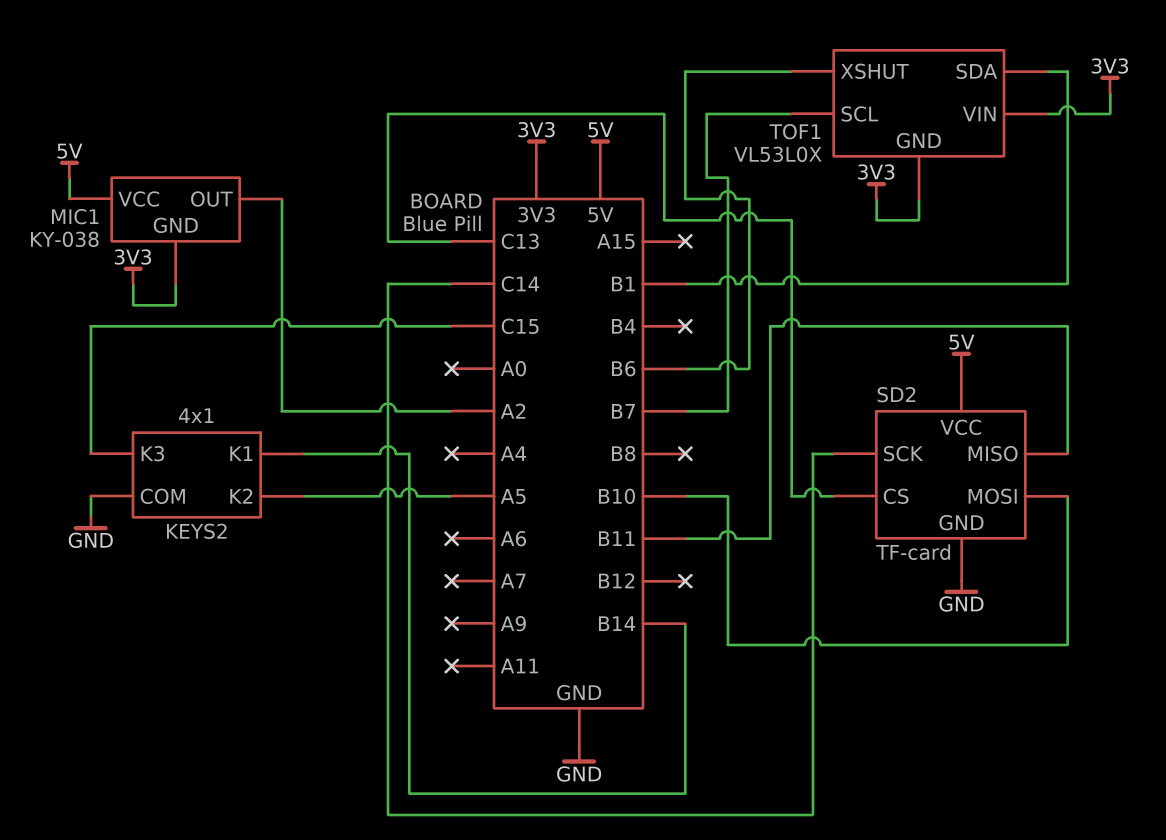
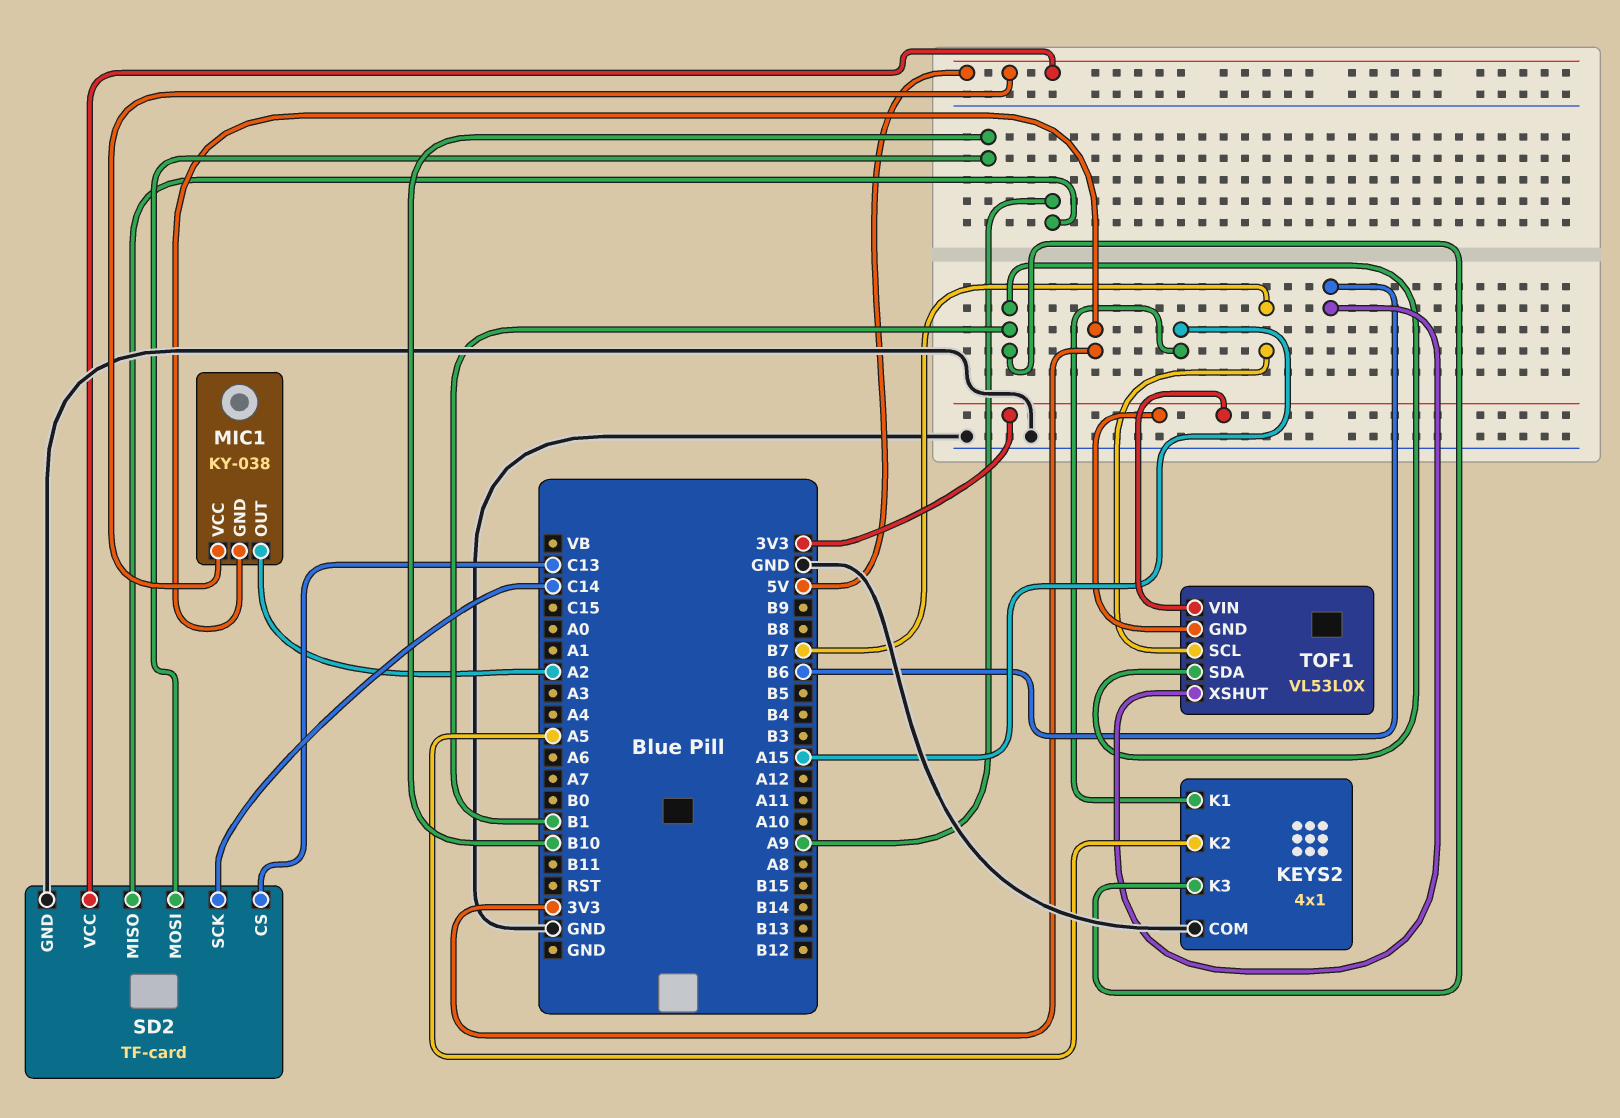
KEYS2 pin K1: B14 -> A15
KEYS2 pin K3: C15 -> B1
SD2 pin MISO: B11 -> A9

